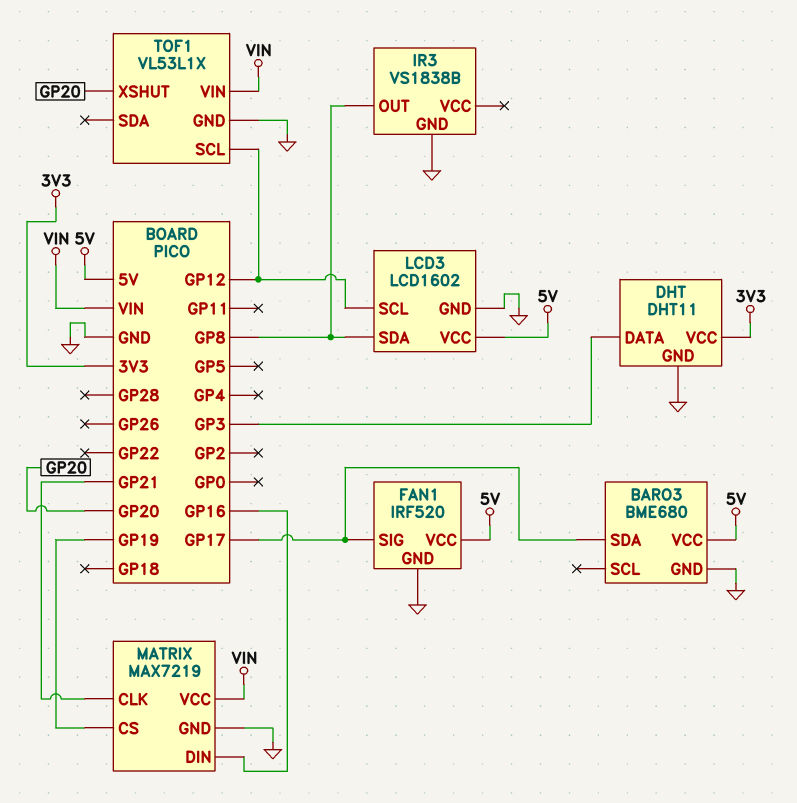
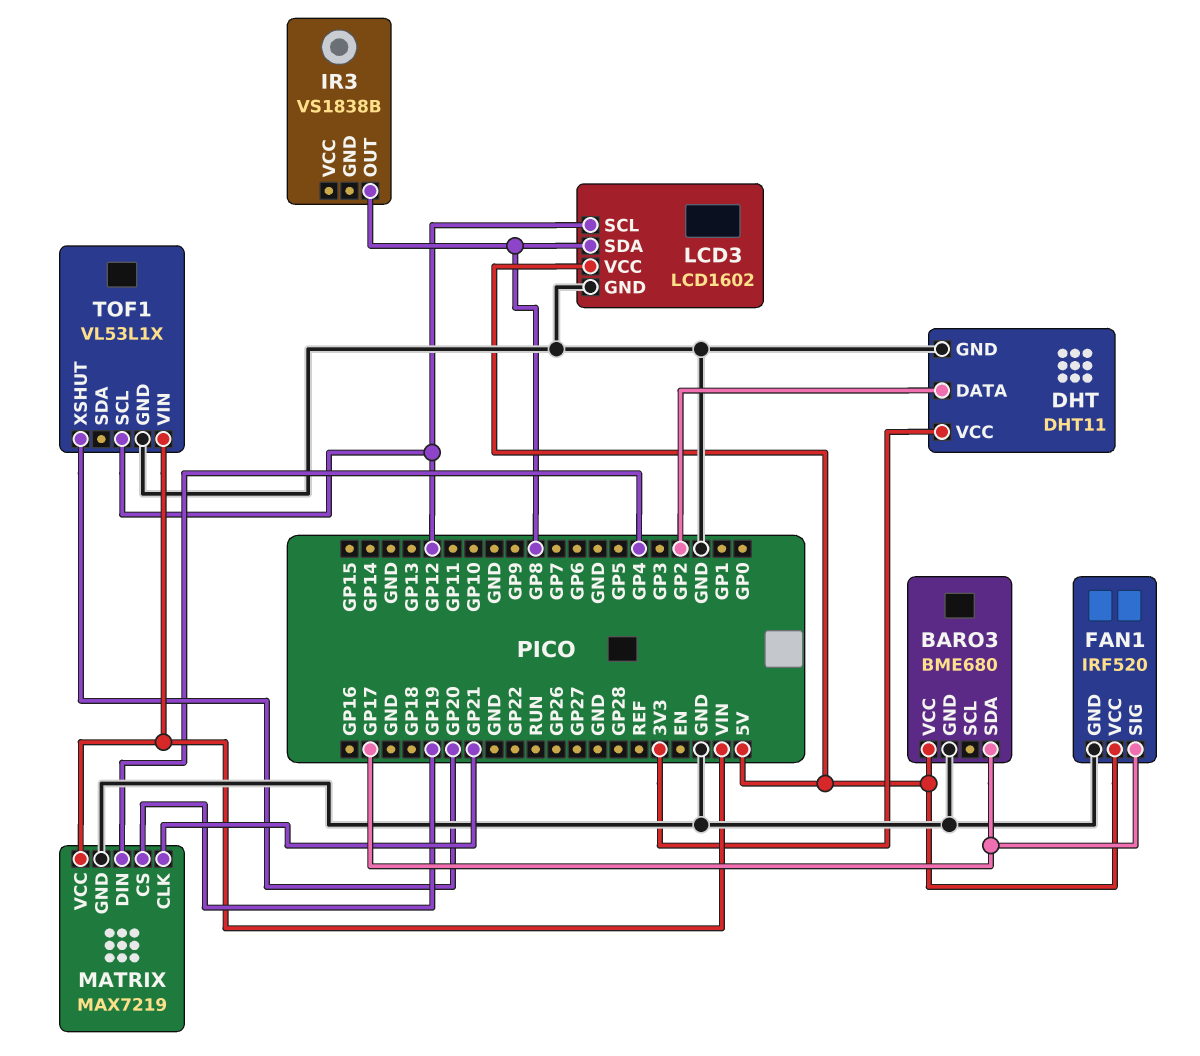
DHT pin DATA: GP3 -> GP2
IR3 pin GND: GND -> none
MATRIX pin DIN: GP16 -> GP4

